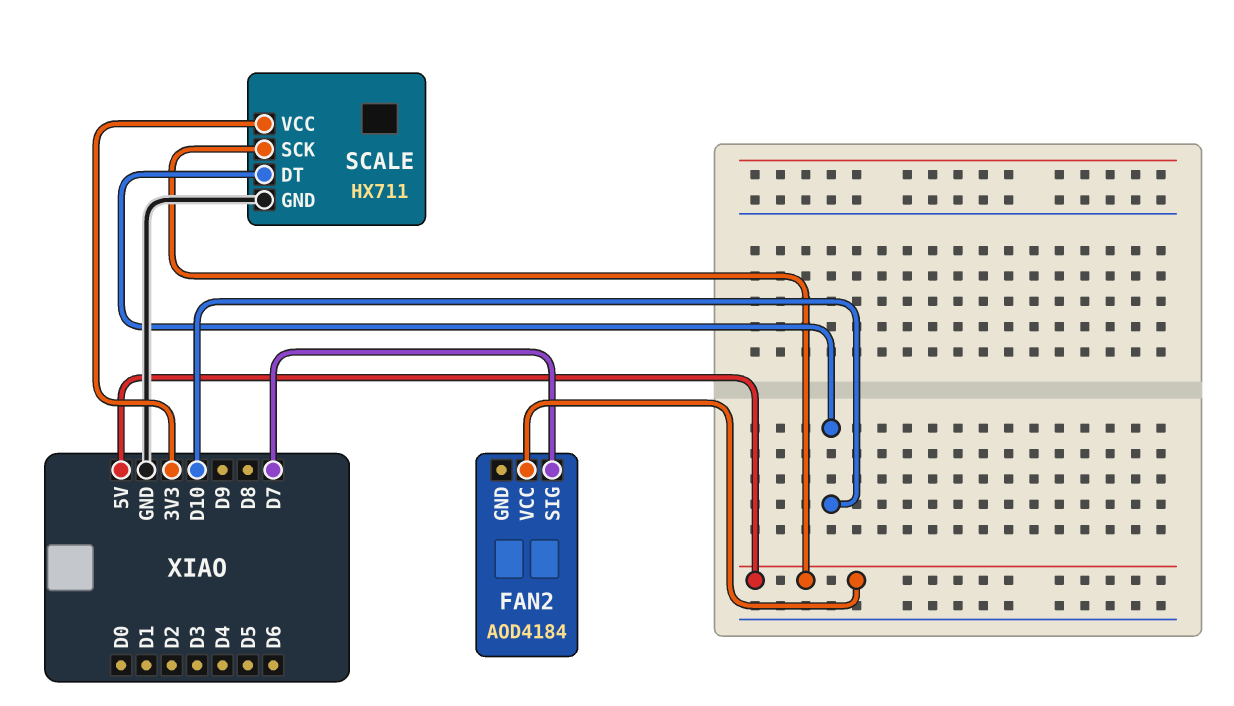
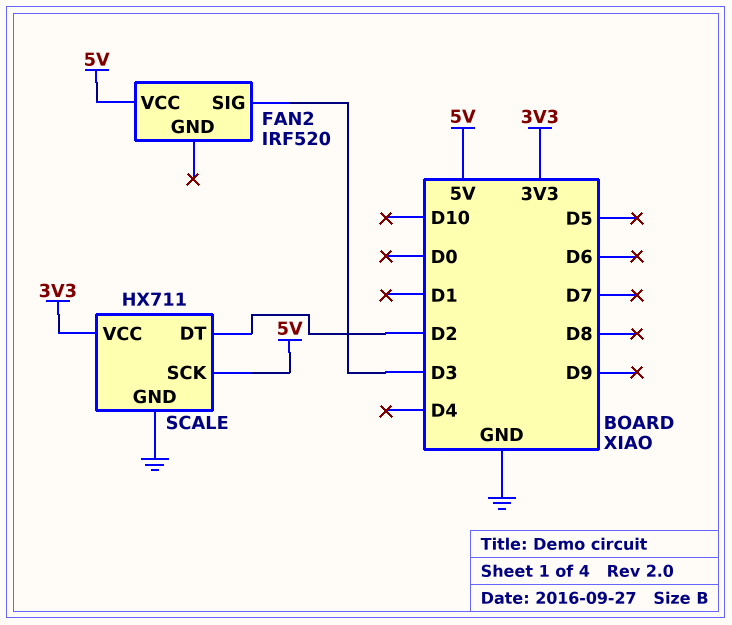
FAN2: AOD4184 -> IRF520
FAN2 pin SIG: D7 -> D3
SCALE pin DT: D10 -> D2

